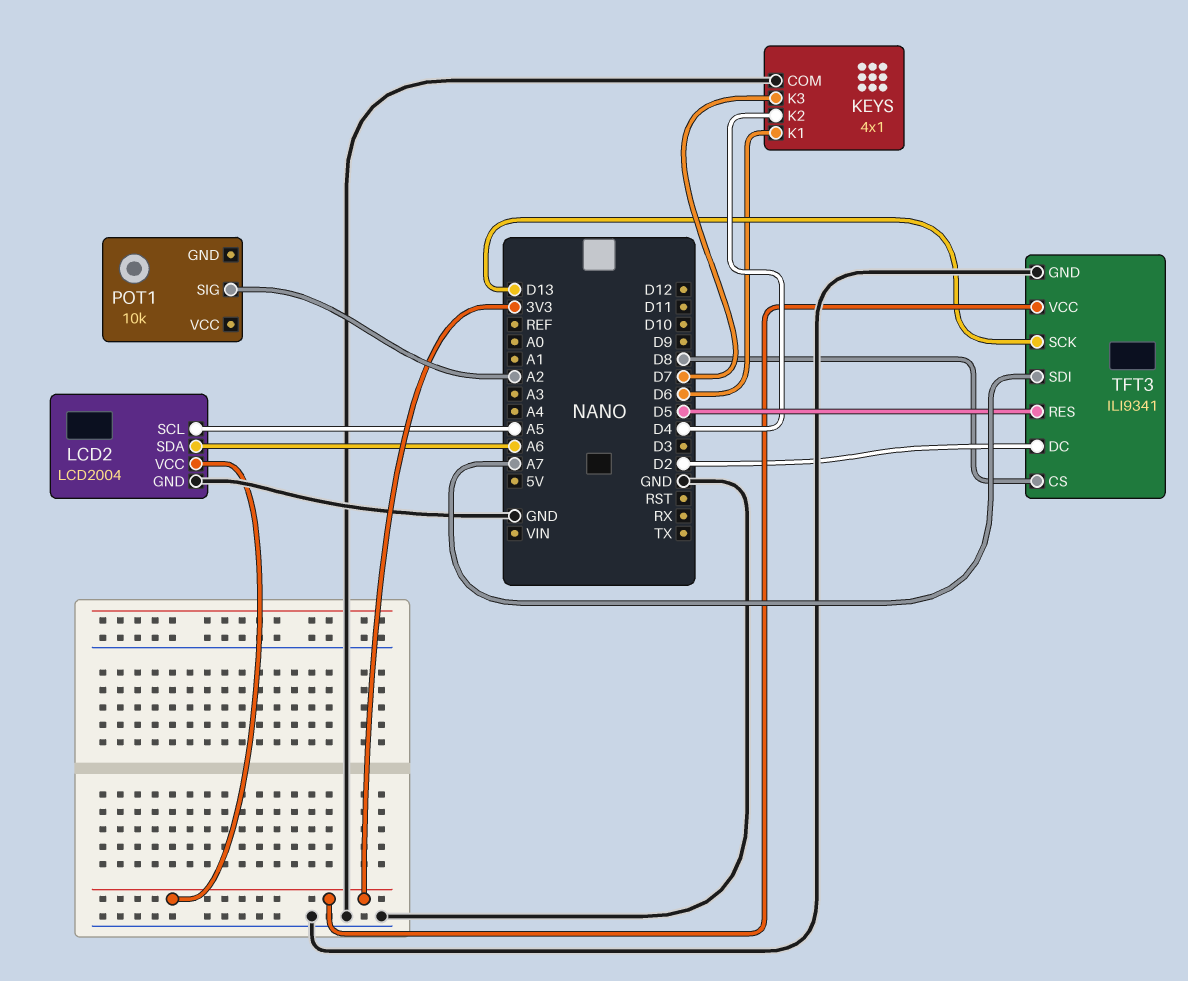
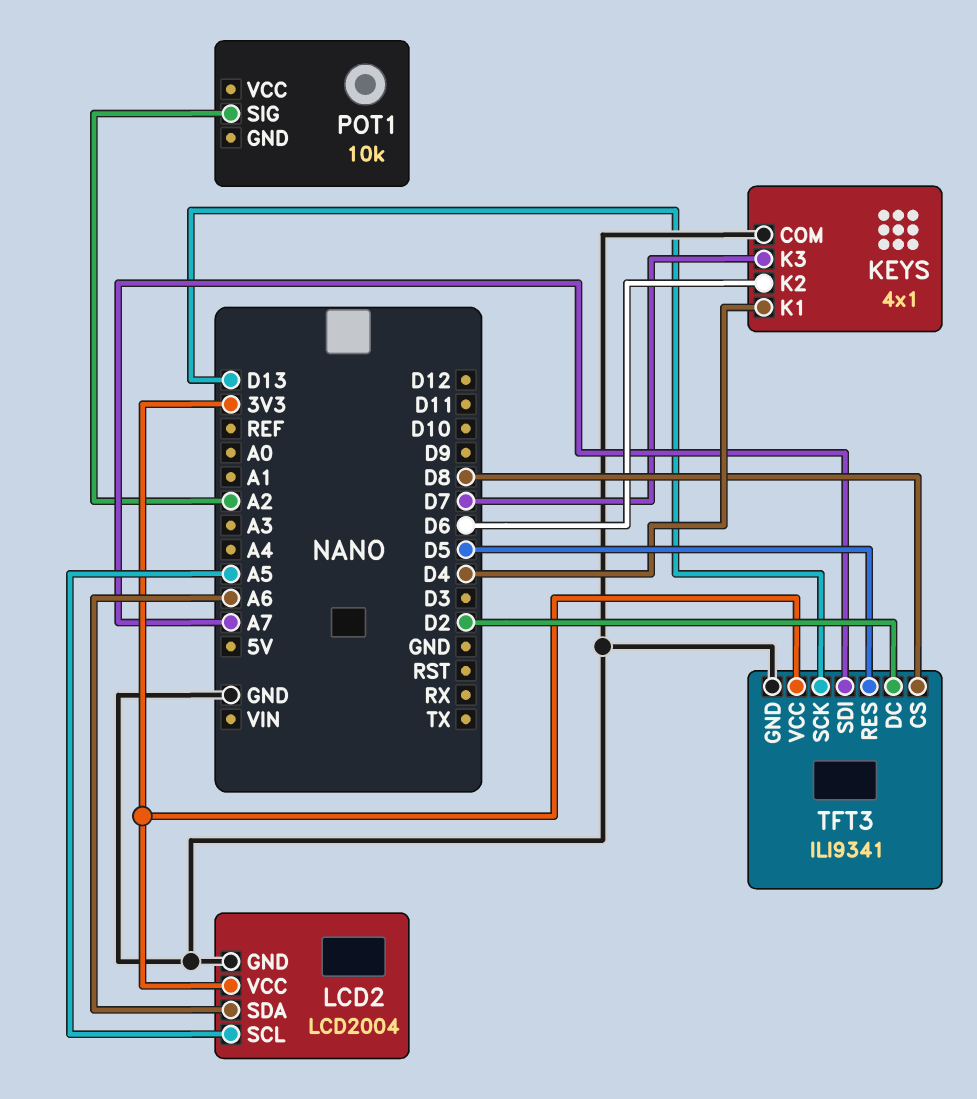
KEYS pin K1: D6 -> D4
KEYS pin K2: D4 -> D6

